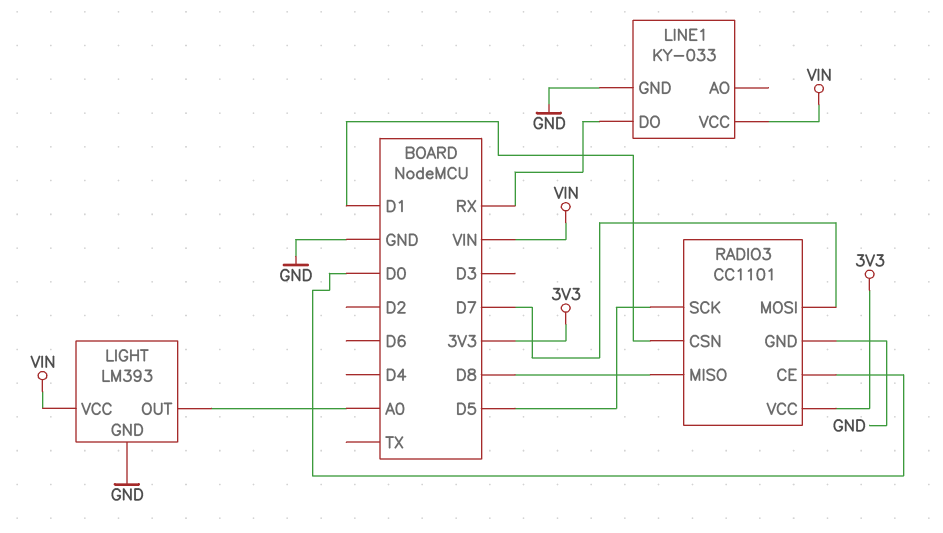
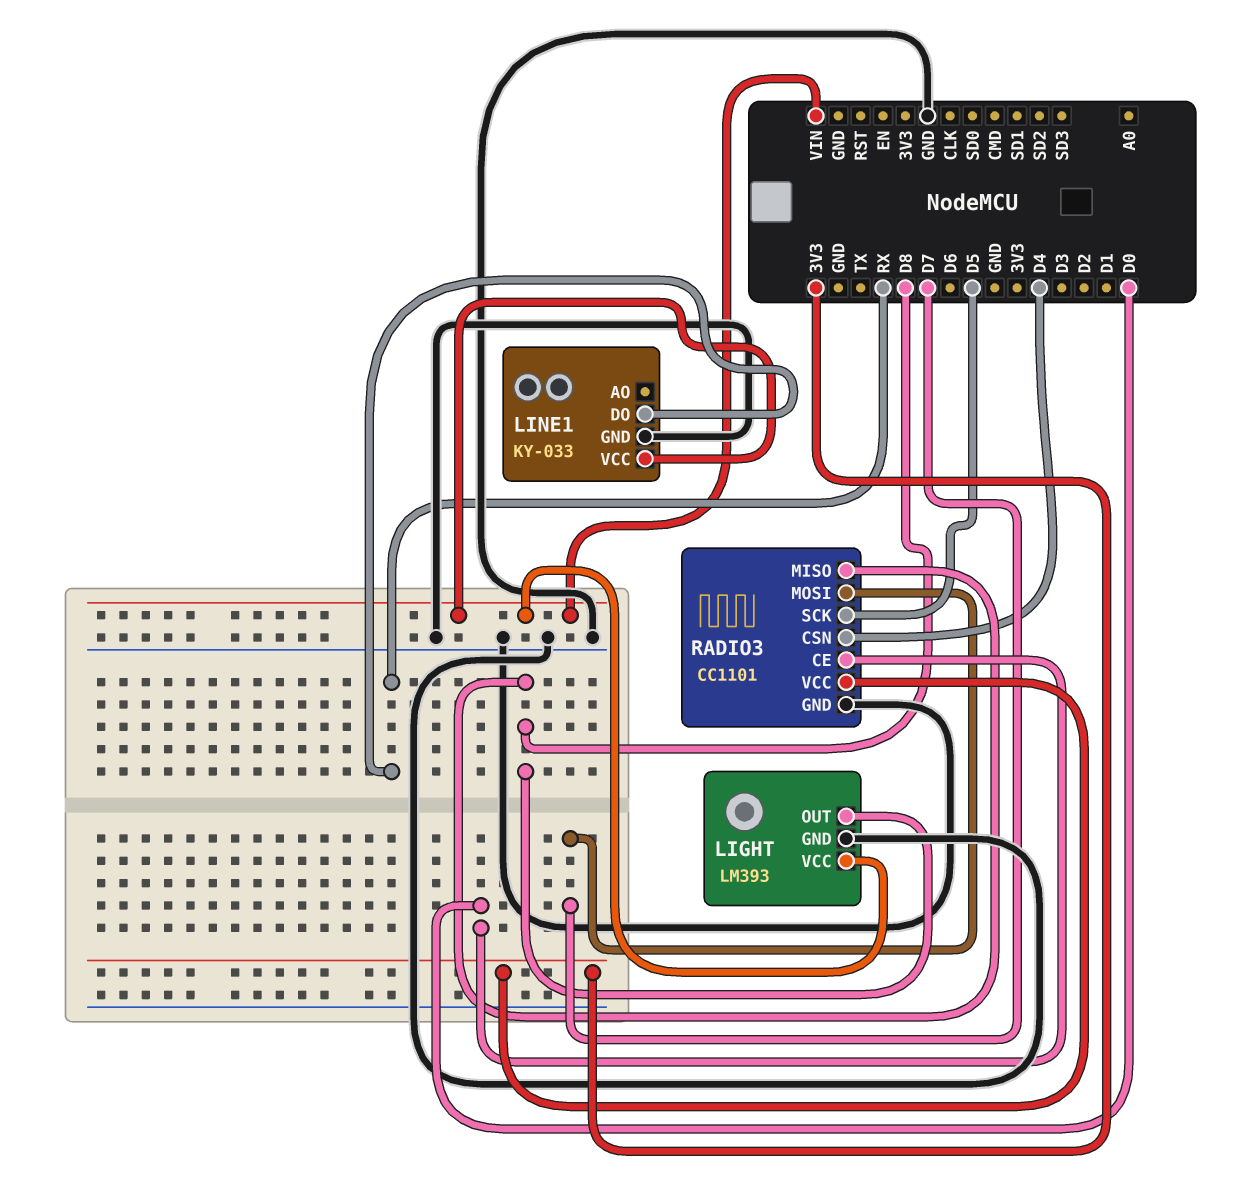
LIGHT pin OUT: A0 -> D8
RADIO3 pin CSN: D1 -> D4

